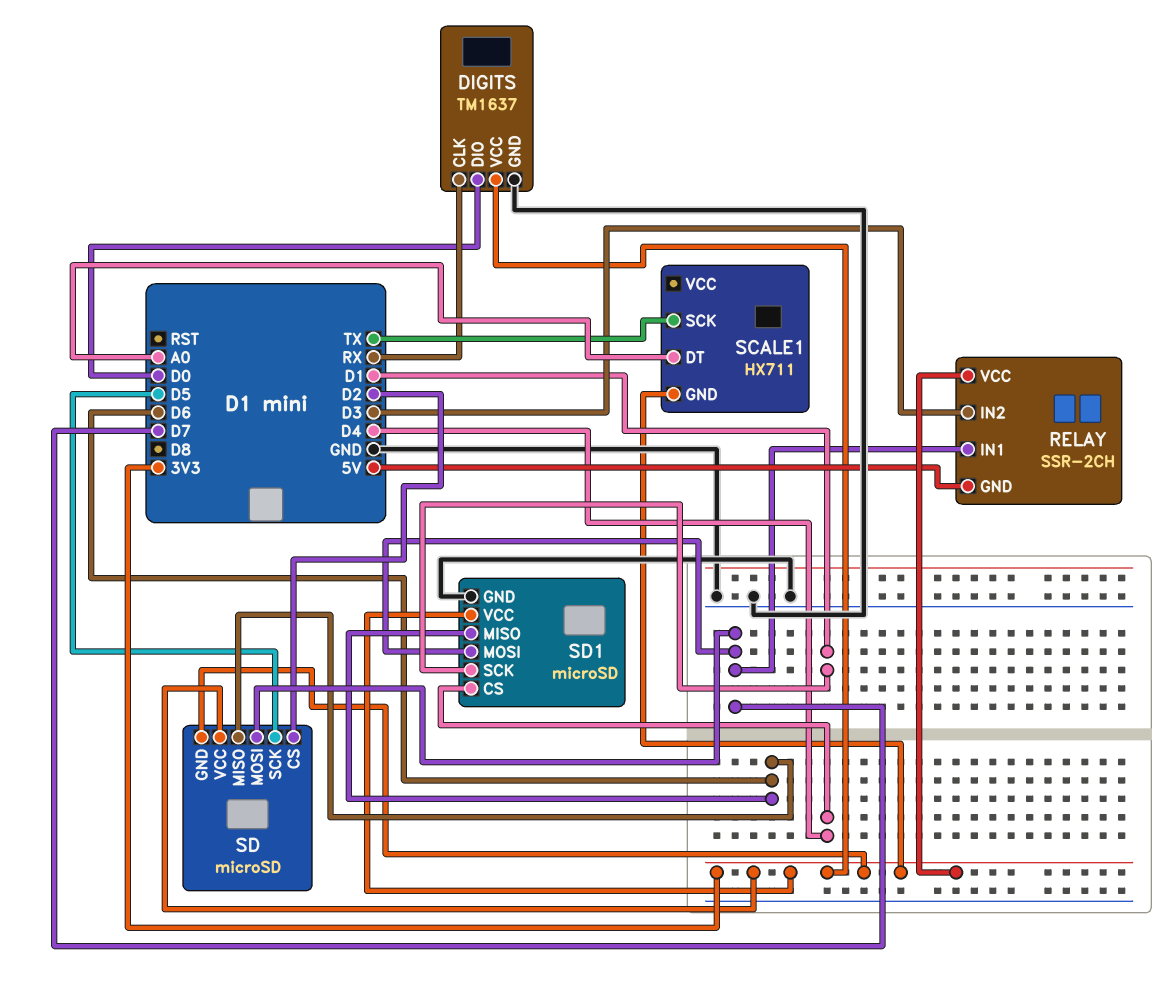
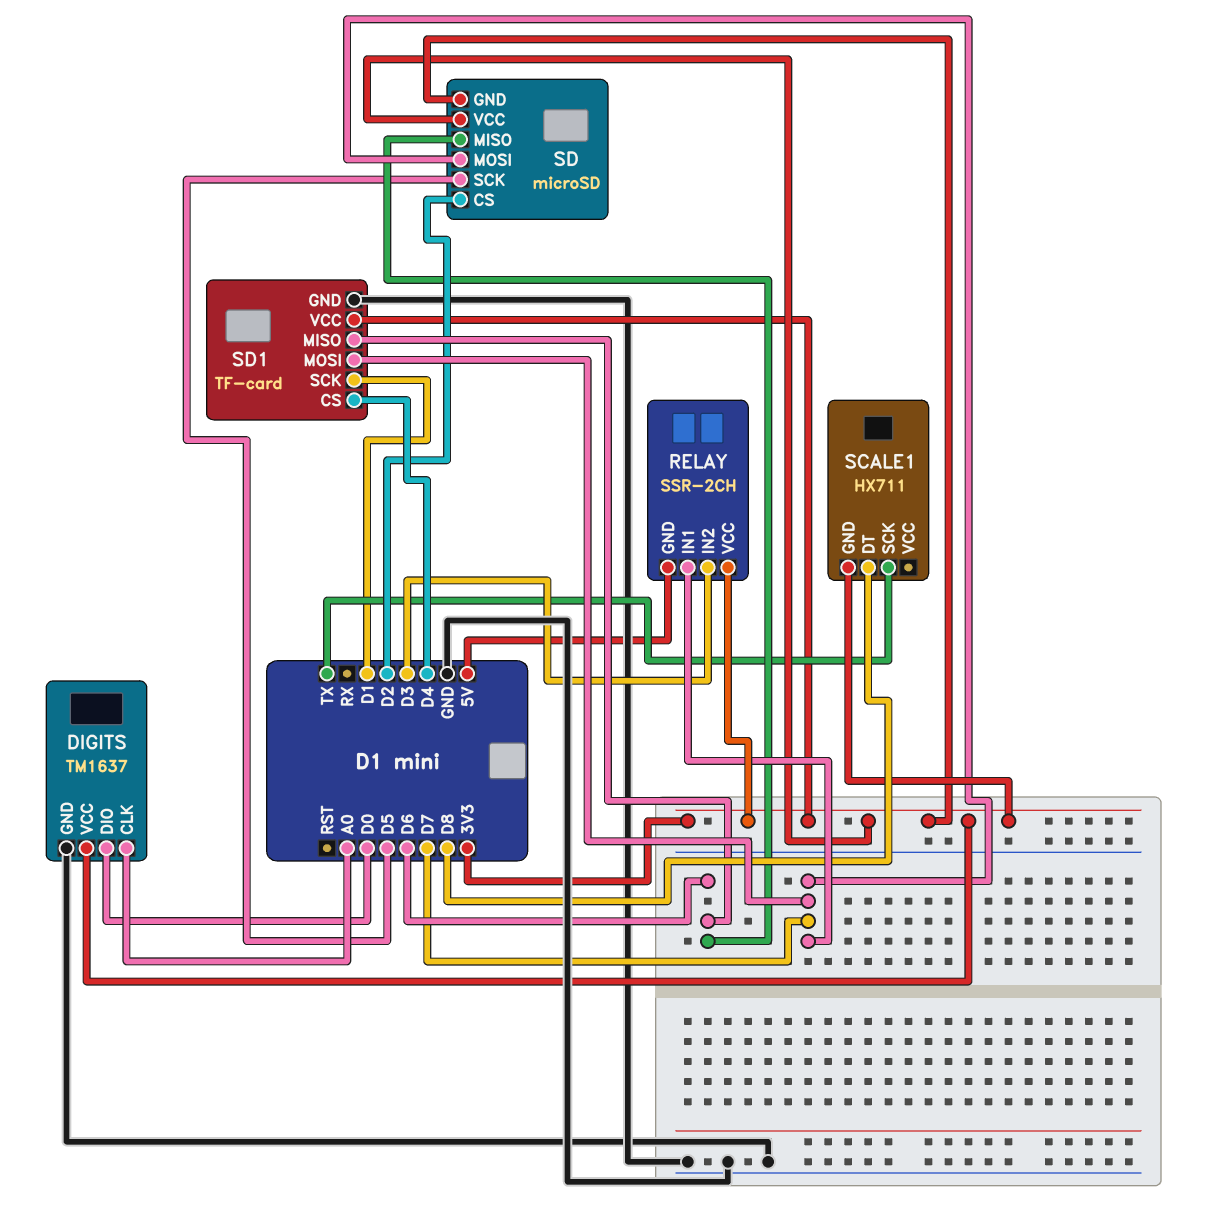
DIGITS pin CLK: RX -> A0
SCALE1 pin DT: A0 -> D8
SD1: microSD -> TF-card

